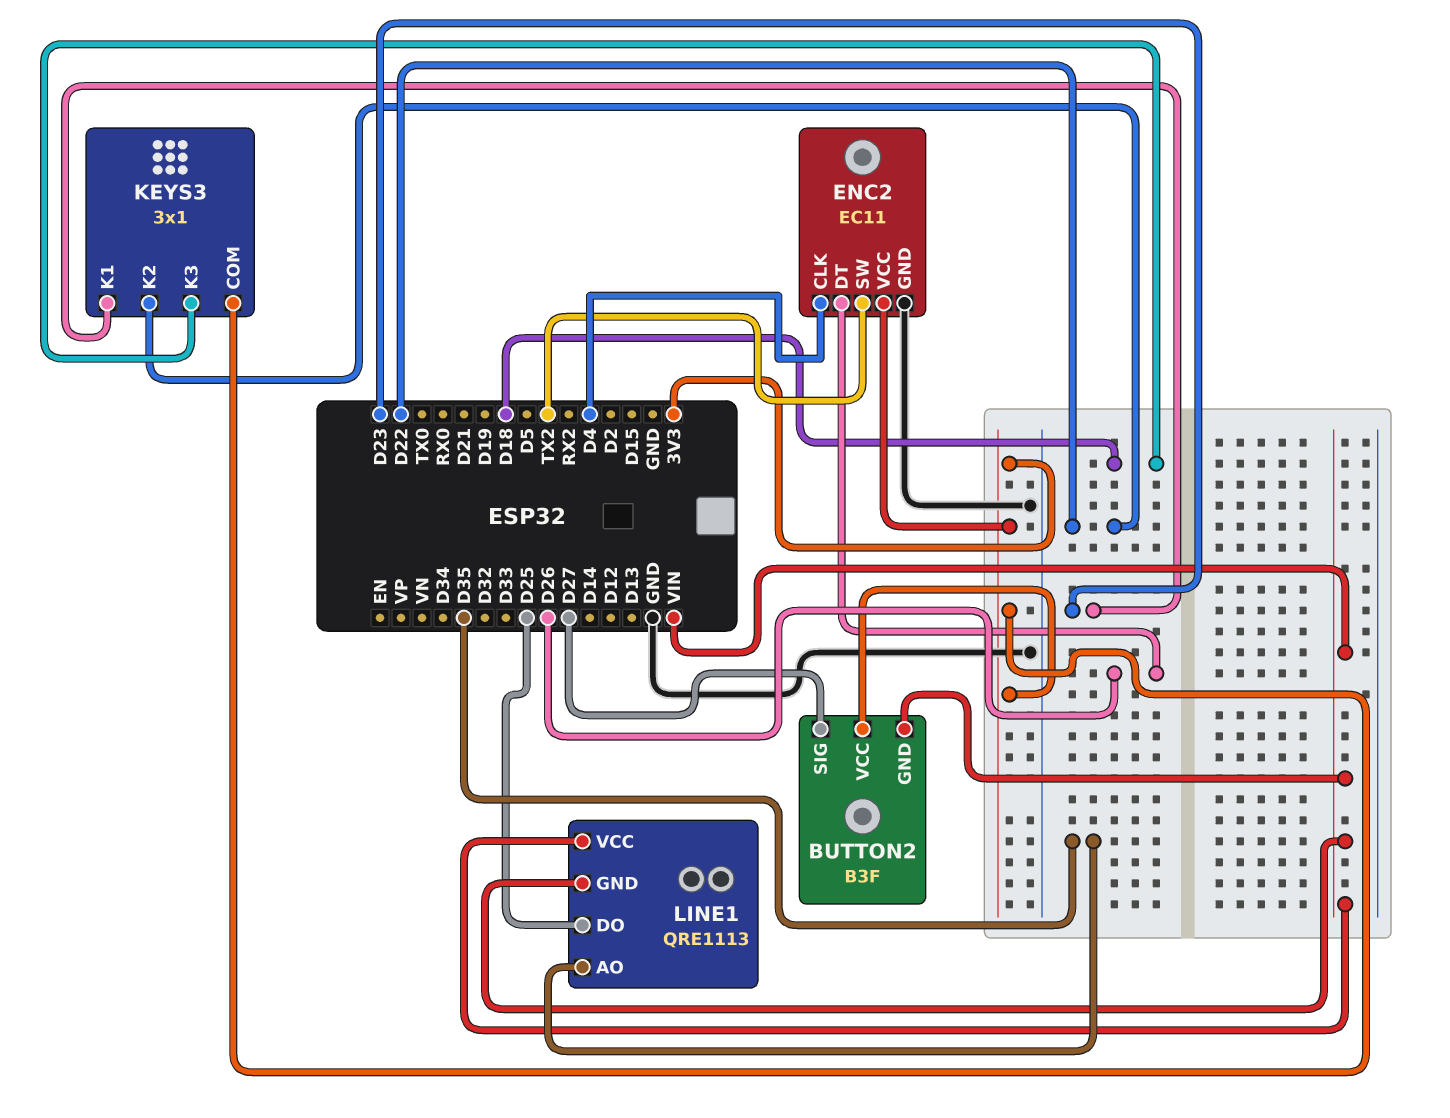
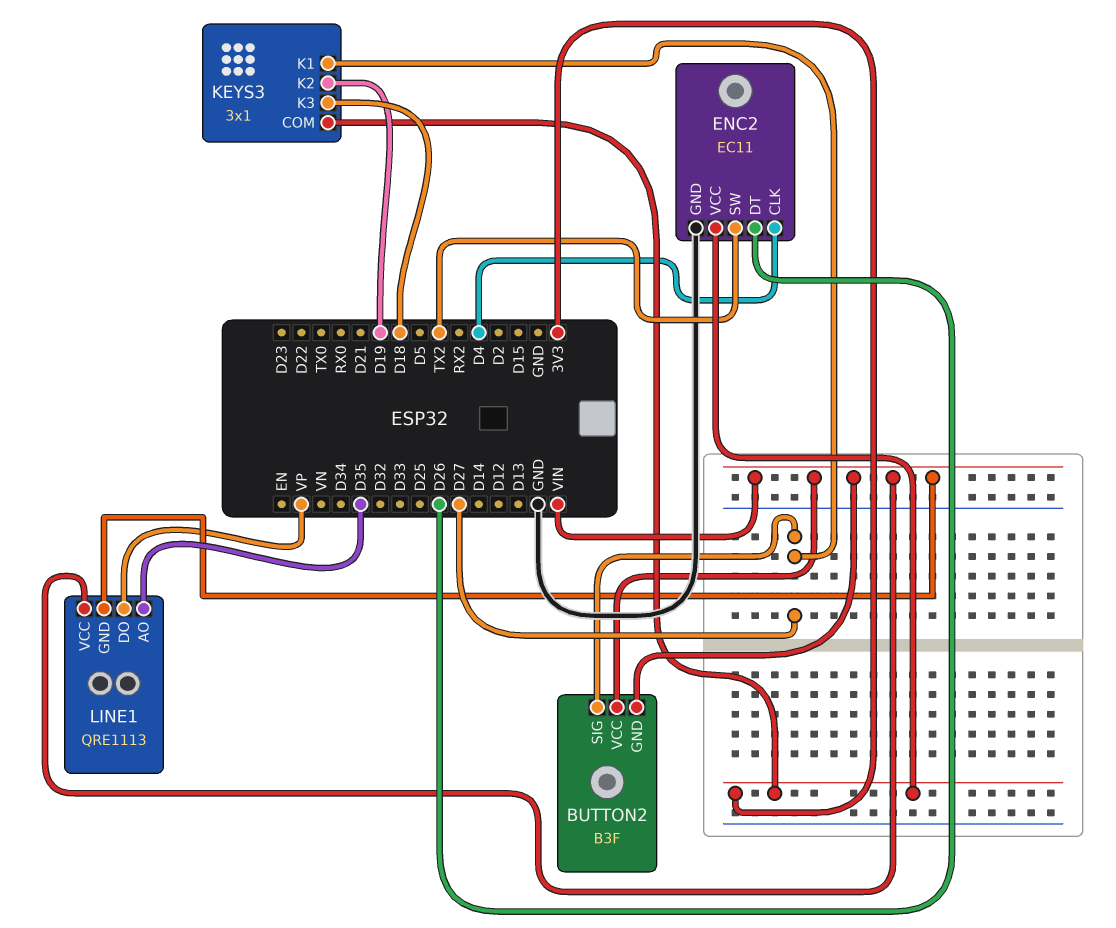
BUTTON2 pin VCC: 3V3 -> VIN
KEYS3 pin K1: D23 -> D27
KEYS3 pin K2: D22 -> D19
LINE1 pin DO: D25 -> VP

